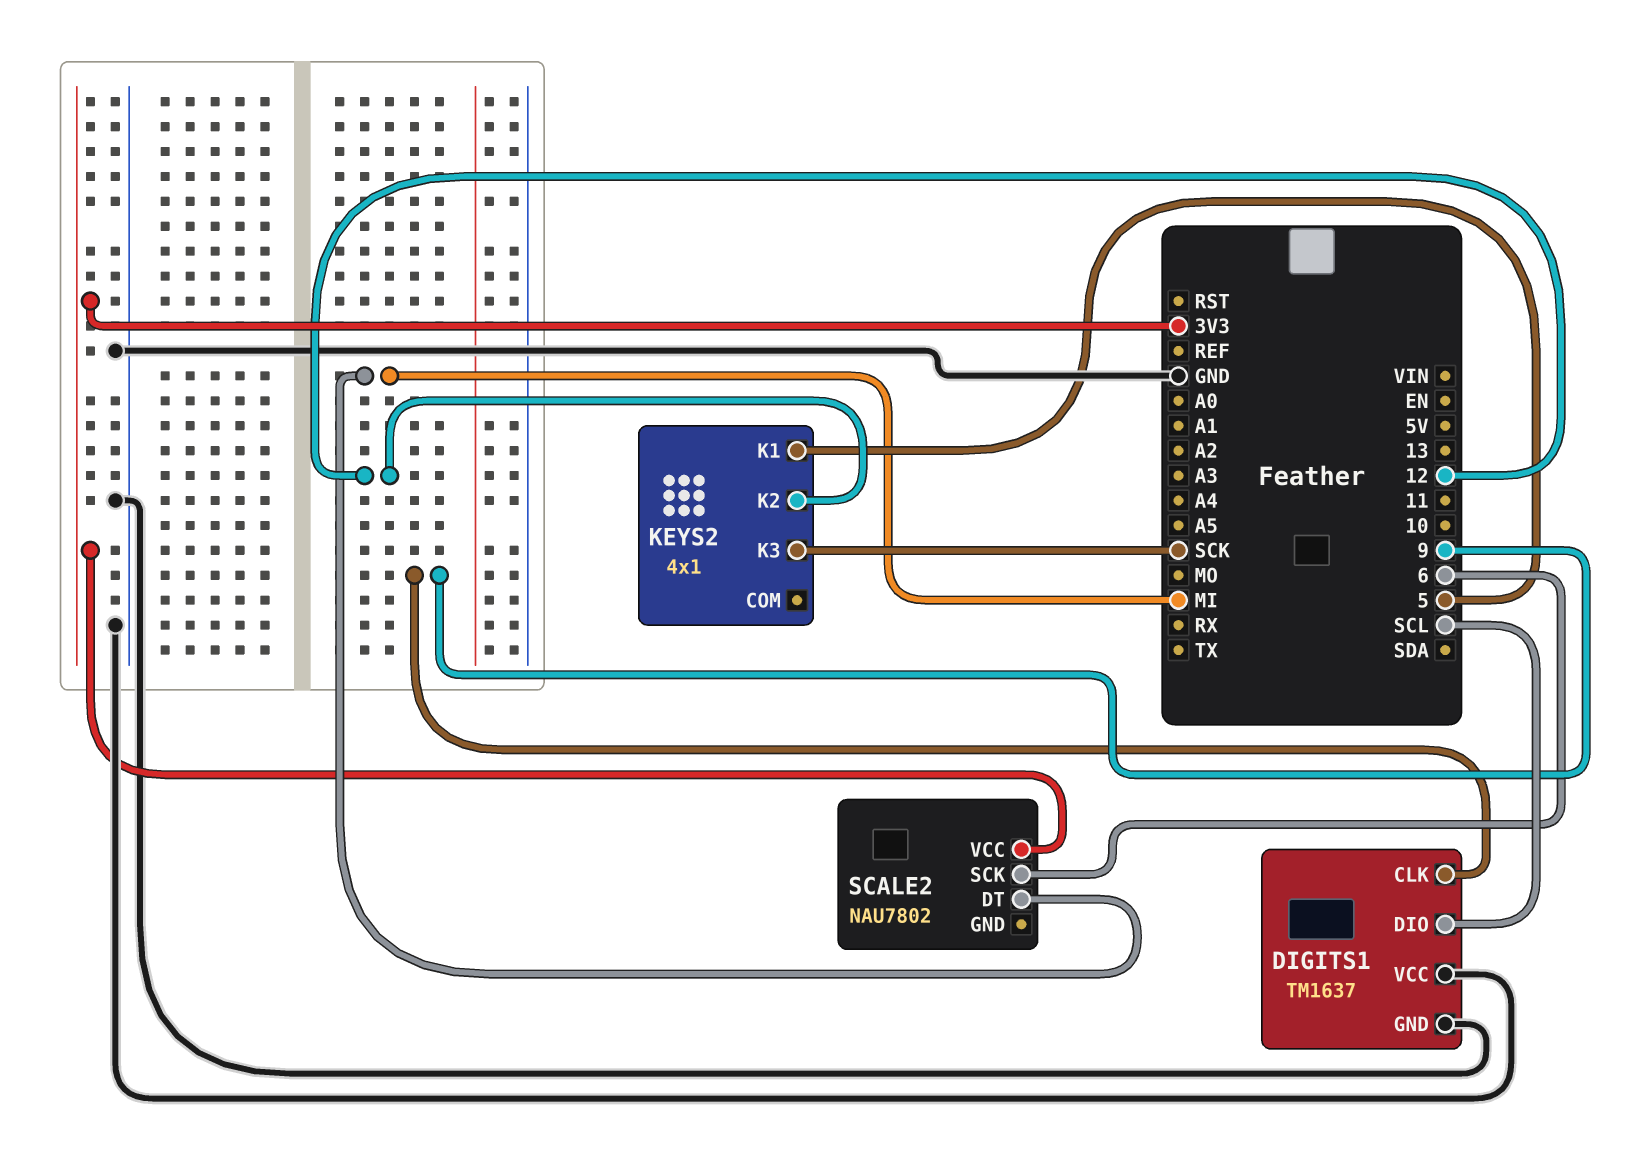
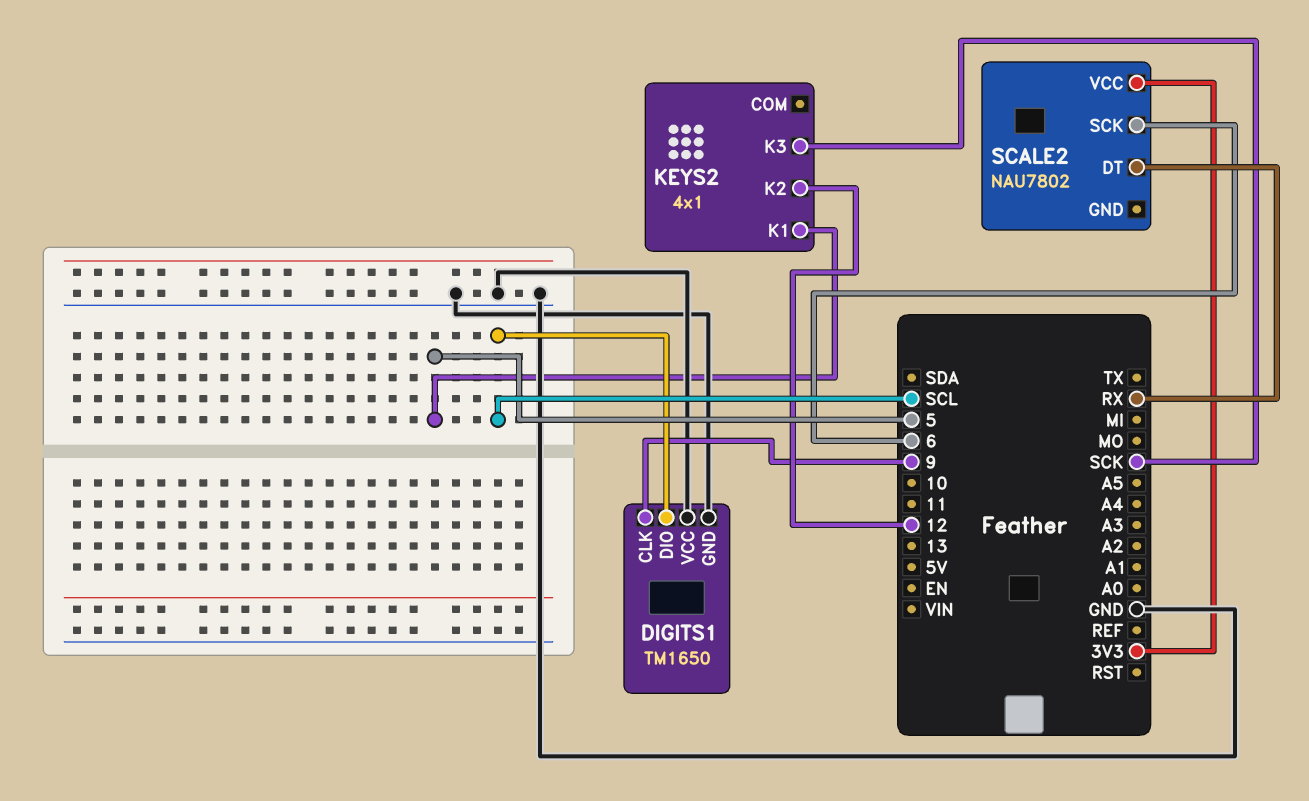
DIGITS1: TM1637 -> TM1650
SCALE2 pin DT: MI -> RX

